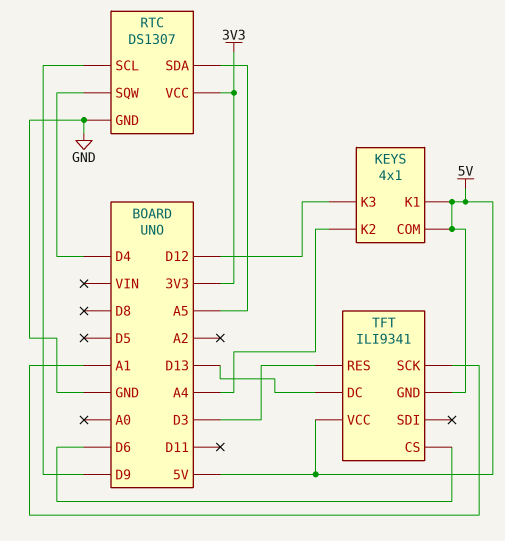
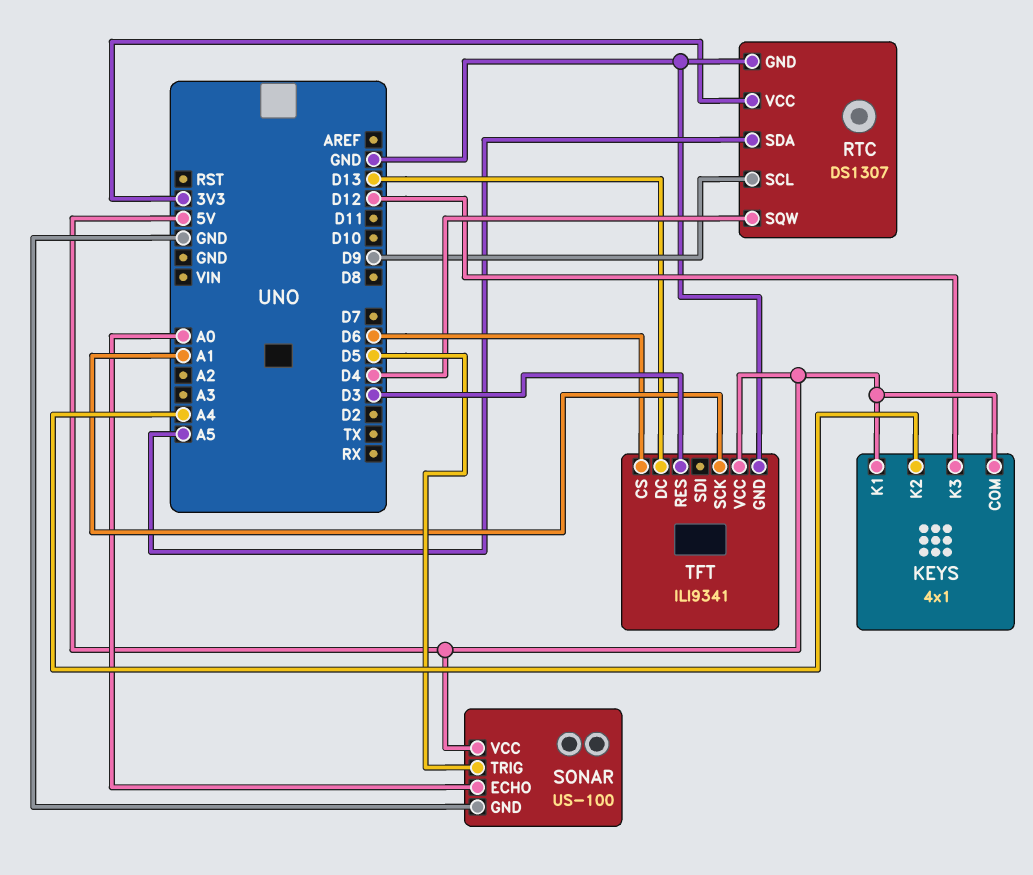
SONAR: none -> US-100
SONAR pin ECHO: none -> A0
SONAR pin GND: none -> GND
SONAR pin TRIG: none -> D5
SONAR pin VCC: none -> 5V
TFT pin GND: 5V -> GND

